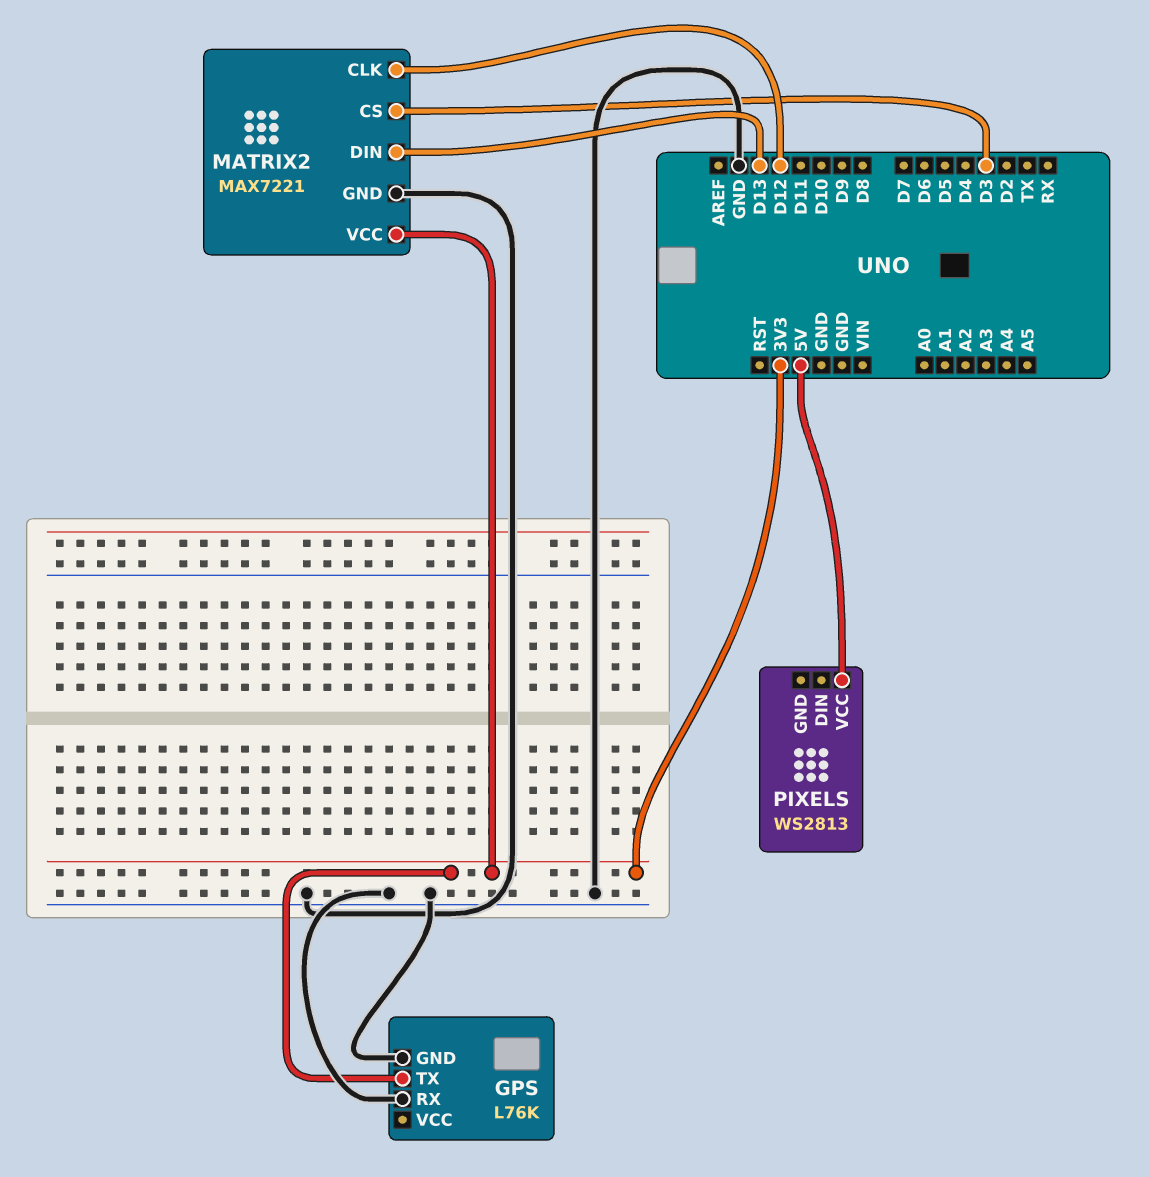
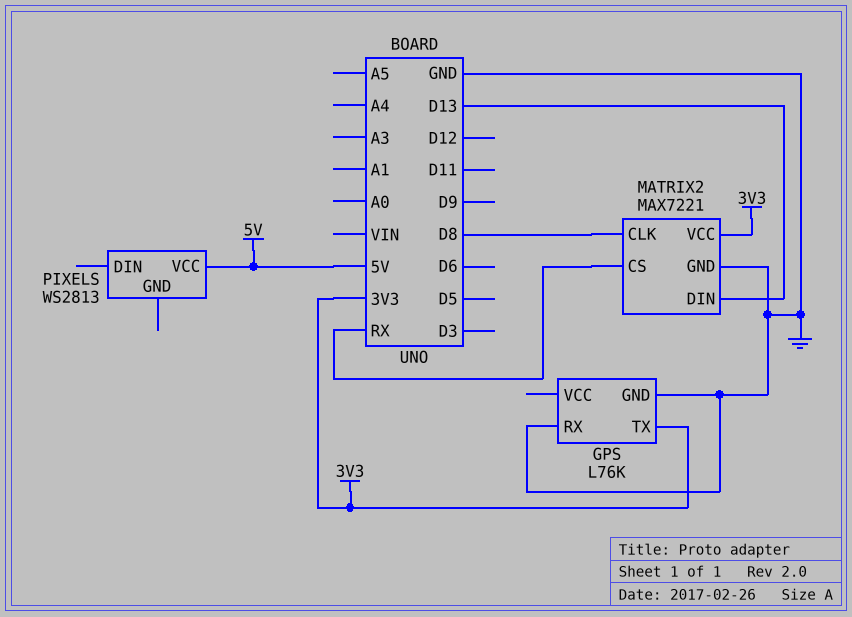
MATRIX2 pin CLK: D12 -> D8
MATRIX2 pin CS: D3 -> RX

